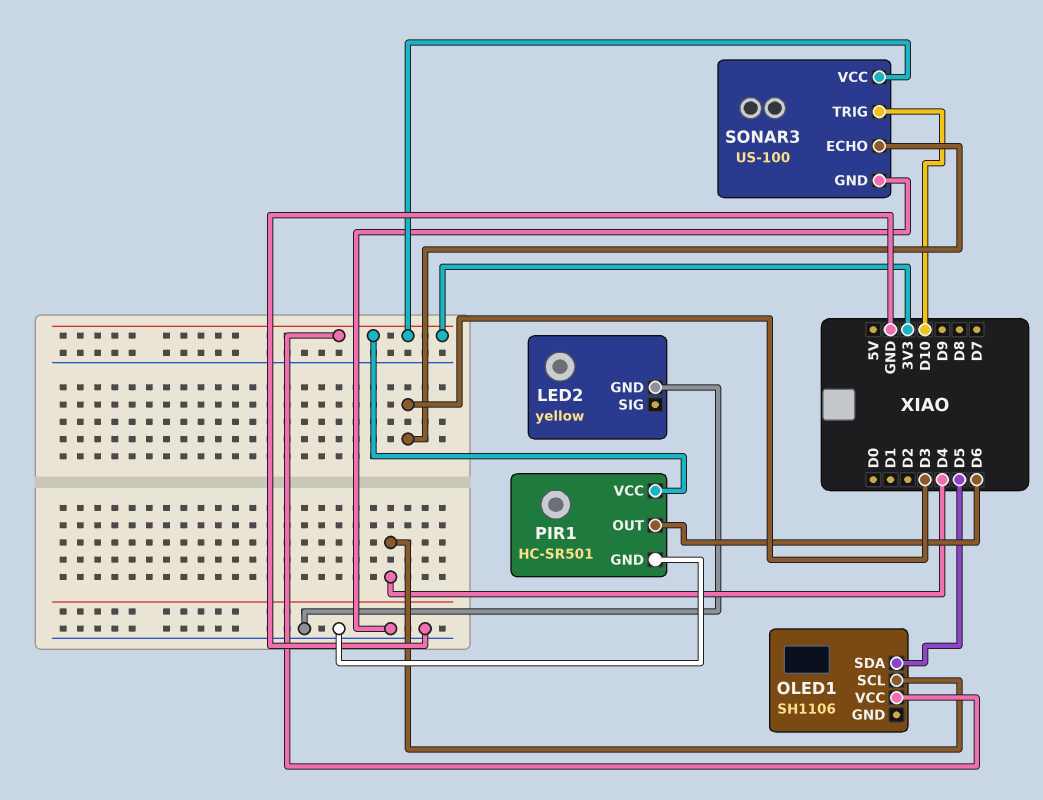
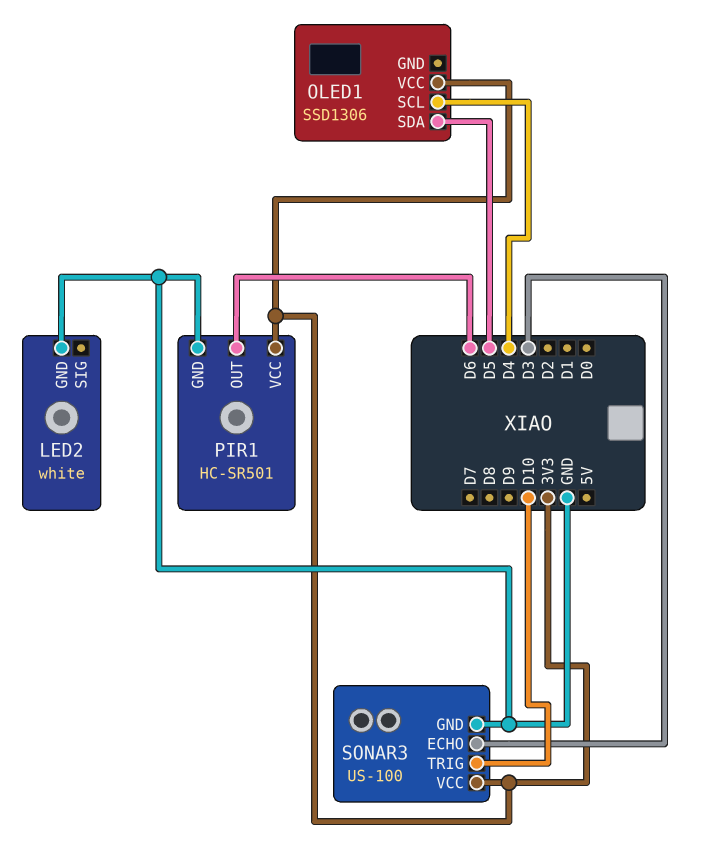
LED2: yellow -> white
OLED1: SH1106 -> SSD1306

